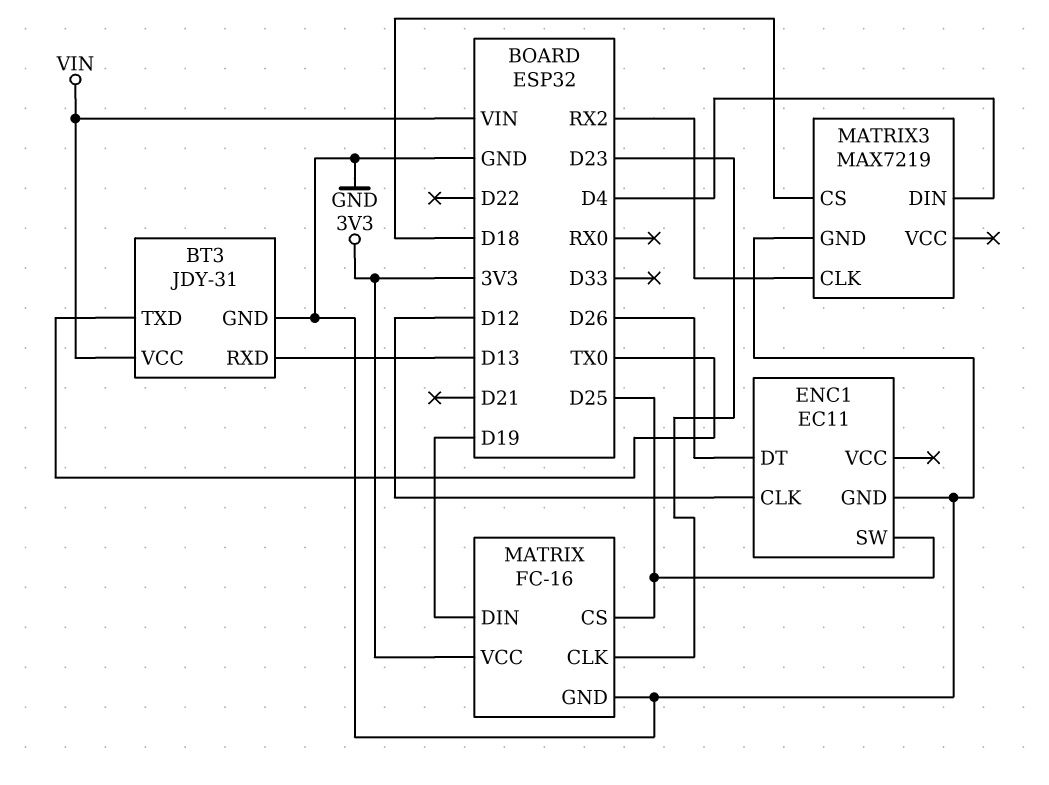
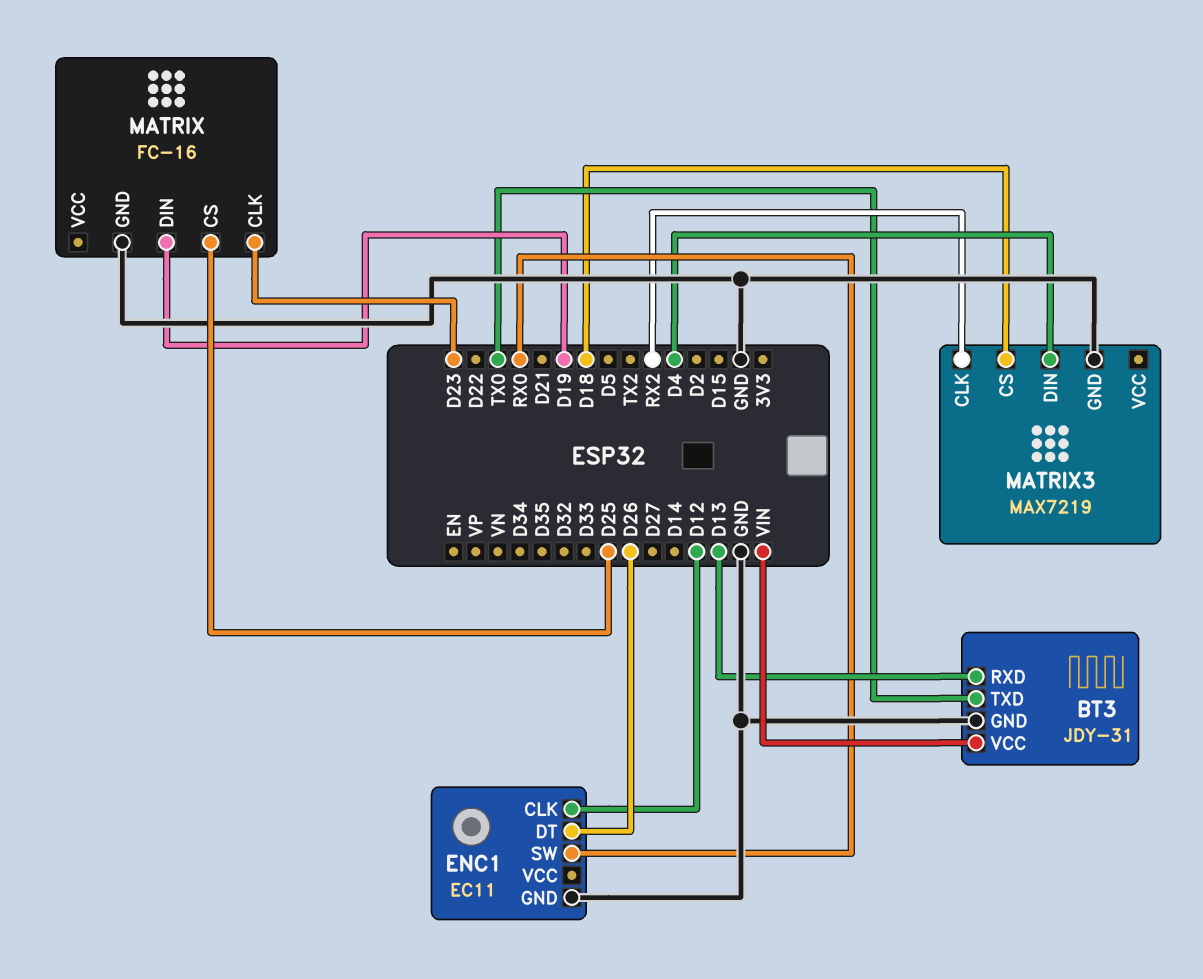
ENC1 pin SW: D25 -> RX0
MATRIX pin VCC: 3V3 -> none

